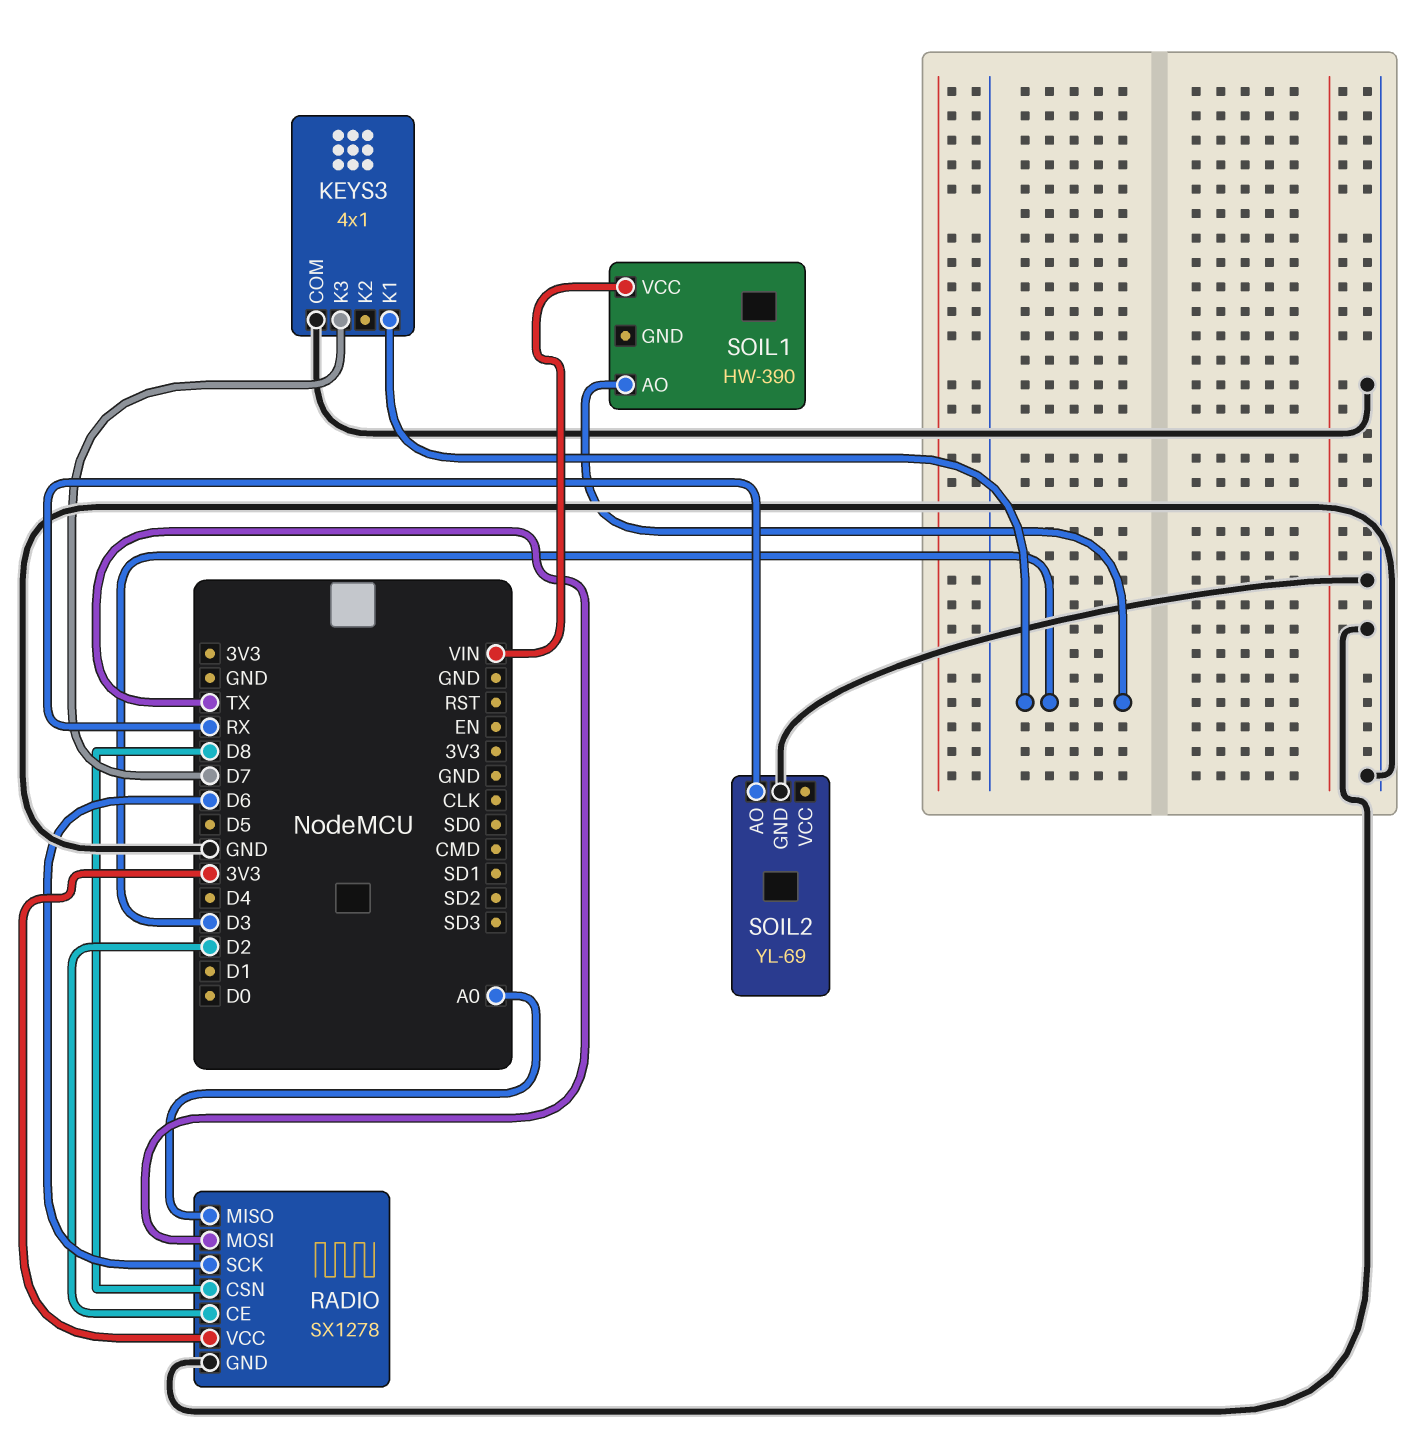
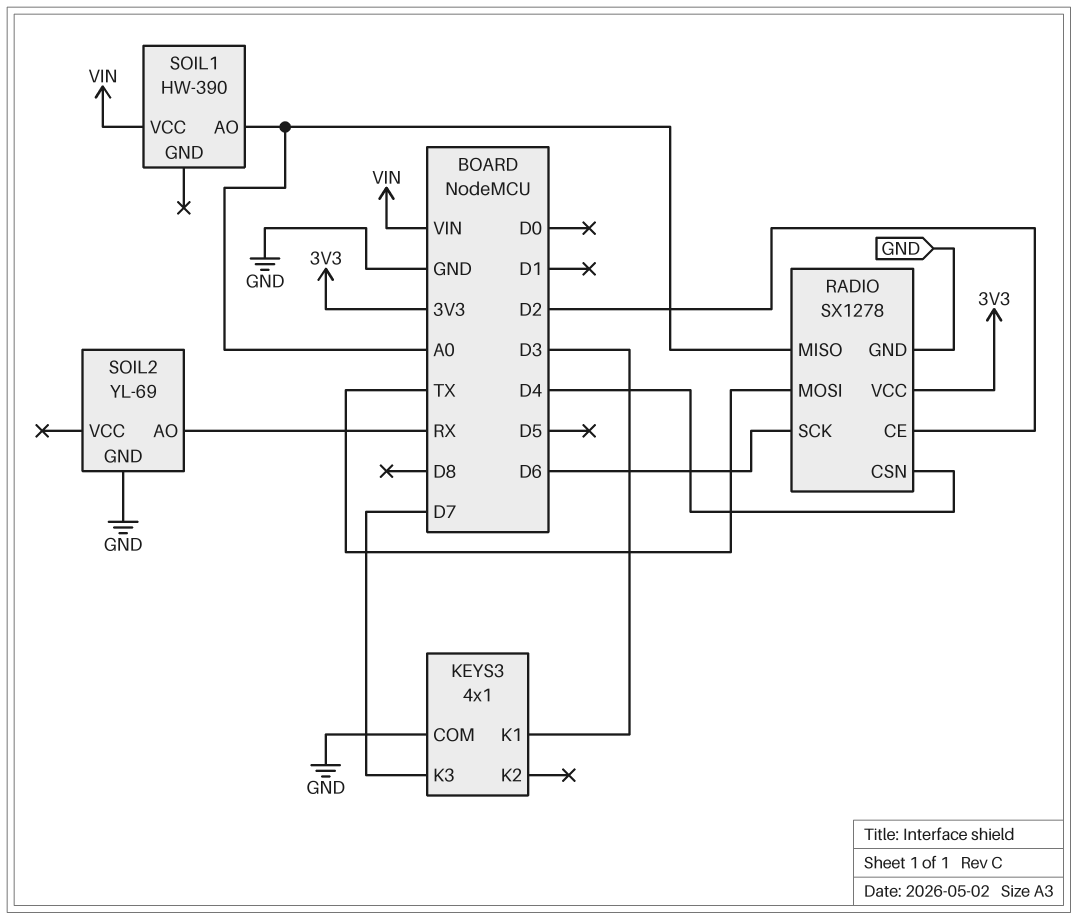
RADIO pin CSN: D8 -> D4
SOIL1 pin AO: D3 -> A0

